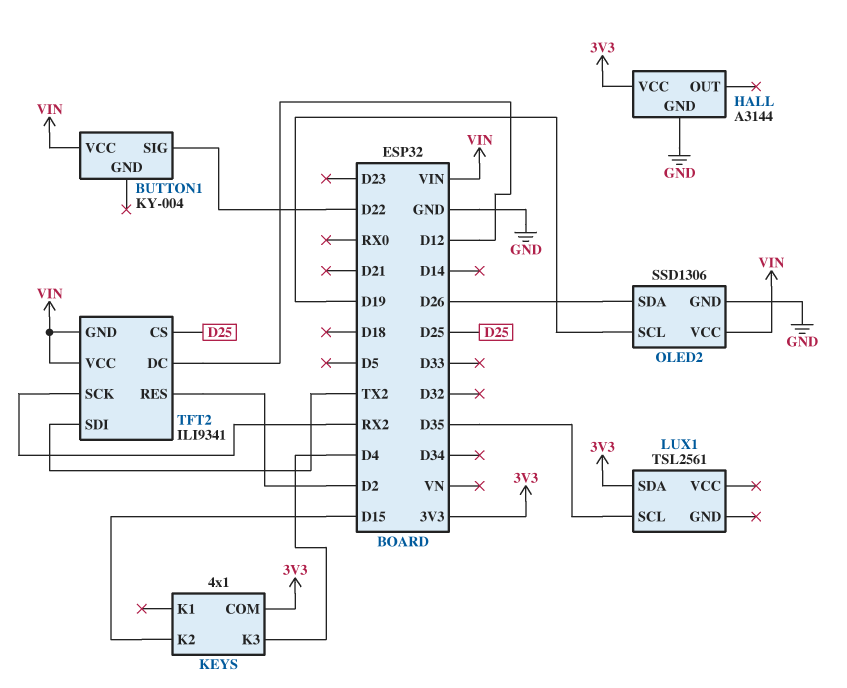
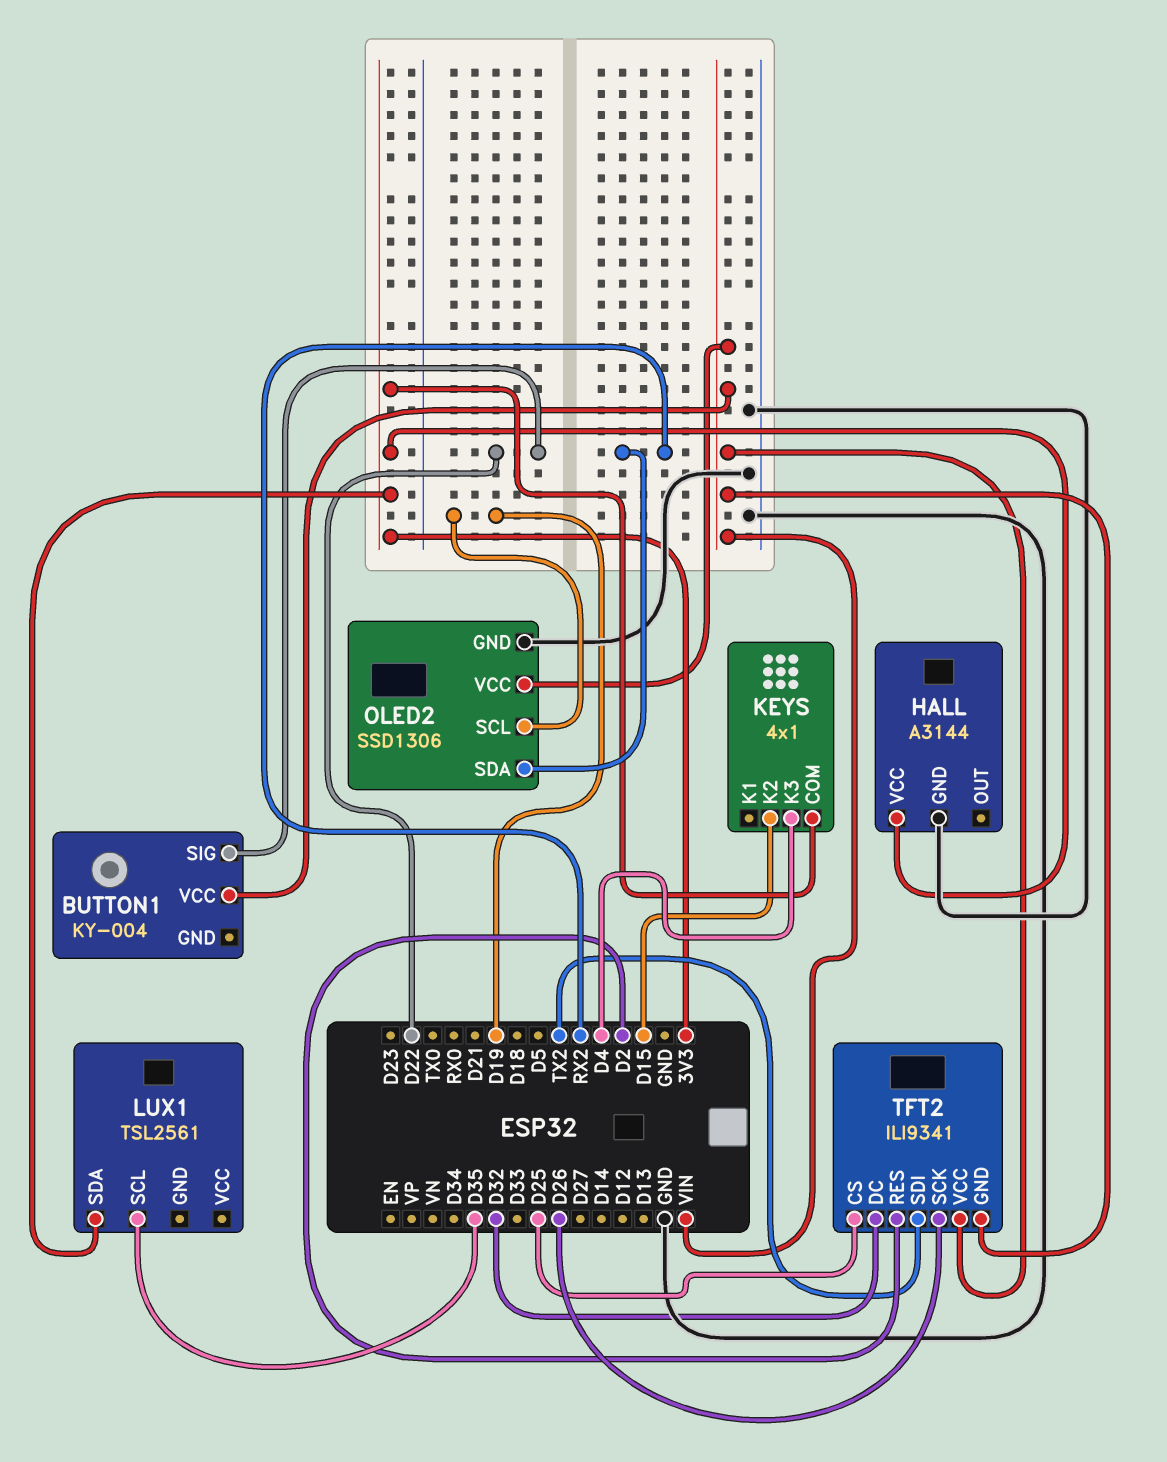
OLED2 pin SDA: D26 -> RX2
TFT2 pin DC: D12 -> D32
TFT2 pin SCK: RX2 -> D26

